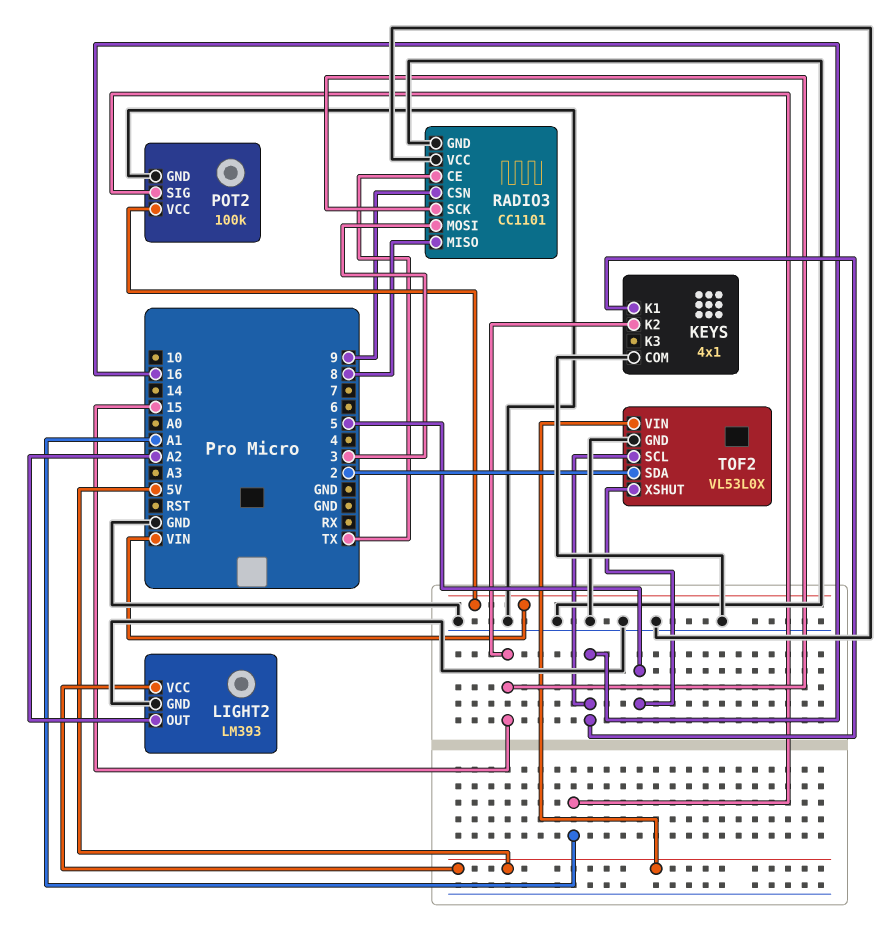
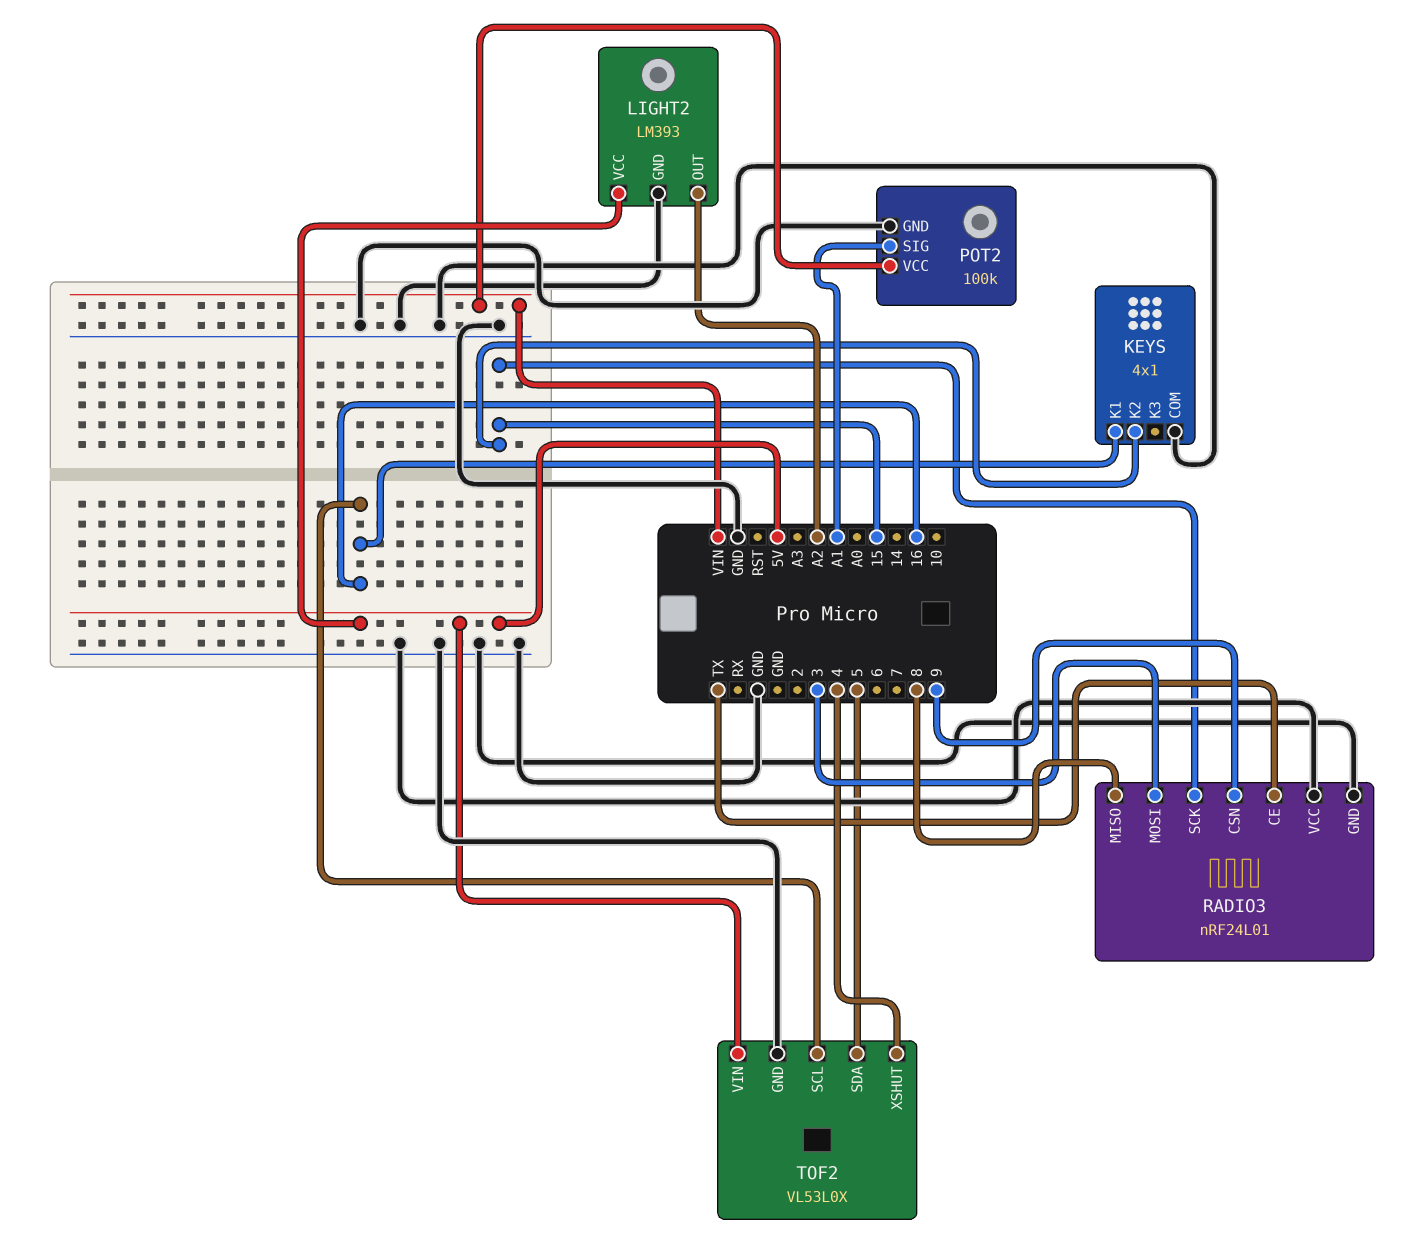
RADIO3: CC1101 -> nRF24L01
TOF2 pin SDA: 2 -> 5
TOF2 pin XSHUT: 5 -> 4

